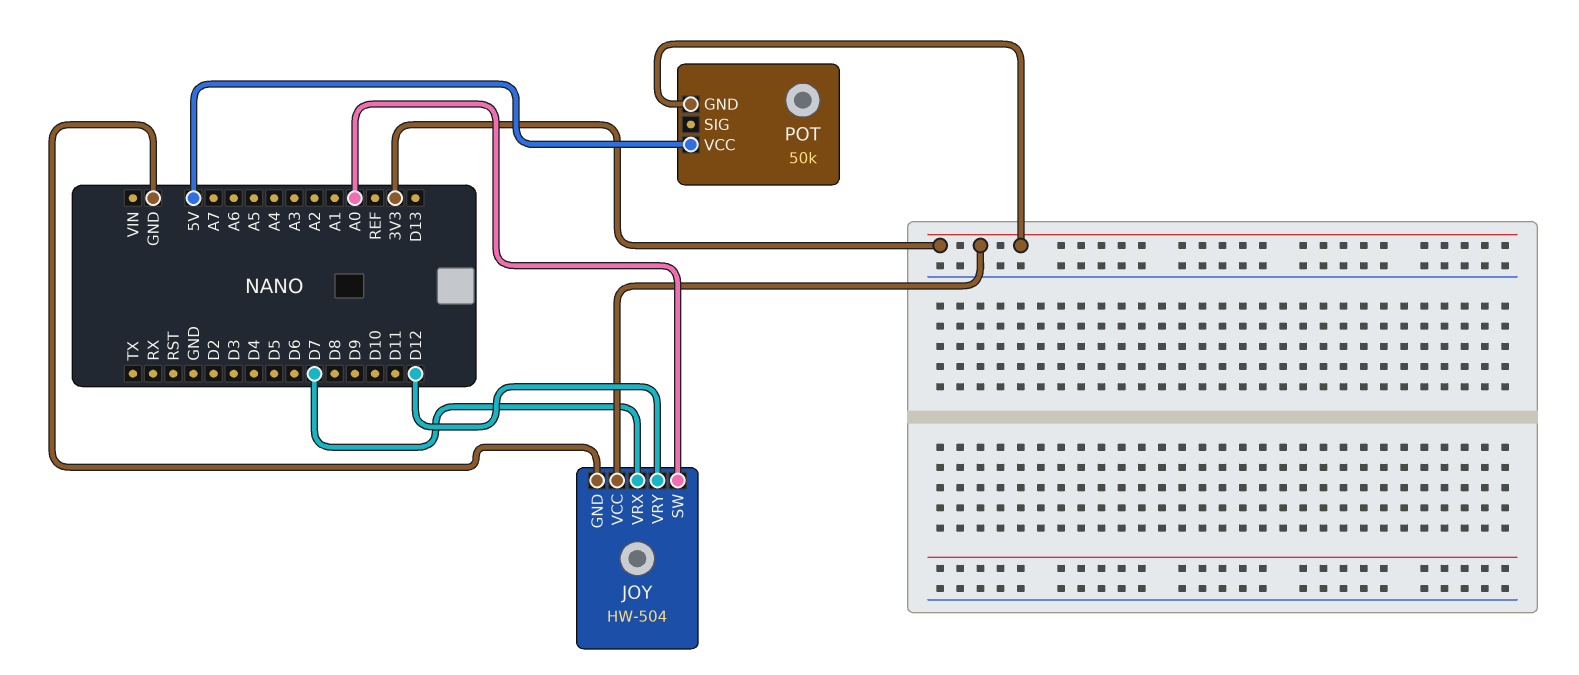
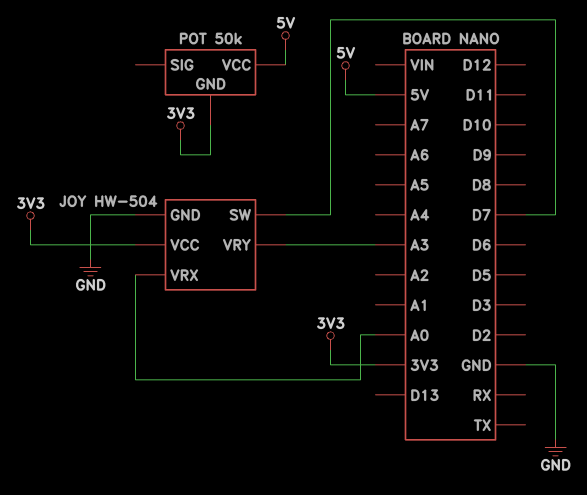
JOY pin SW: A0 -> D7
JOY pin VRX: D7 -> A0
JOY pin VRY: D12 -> A3

